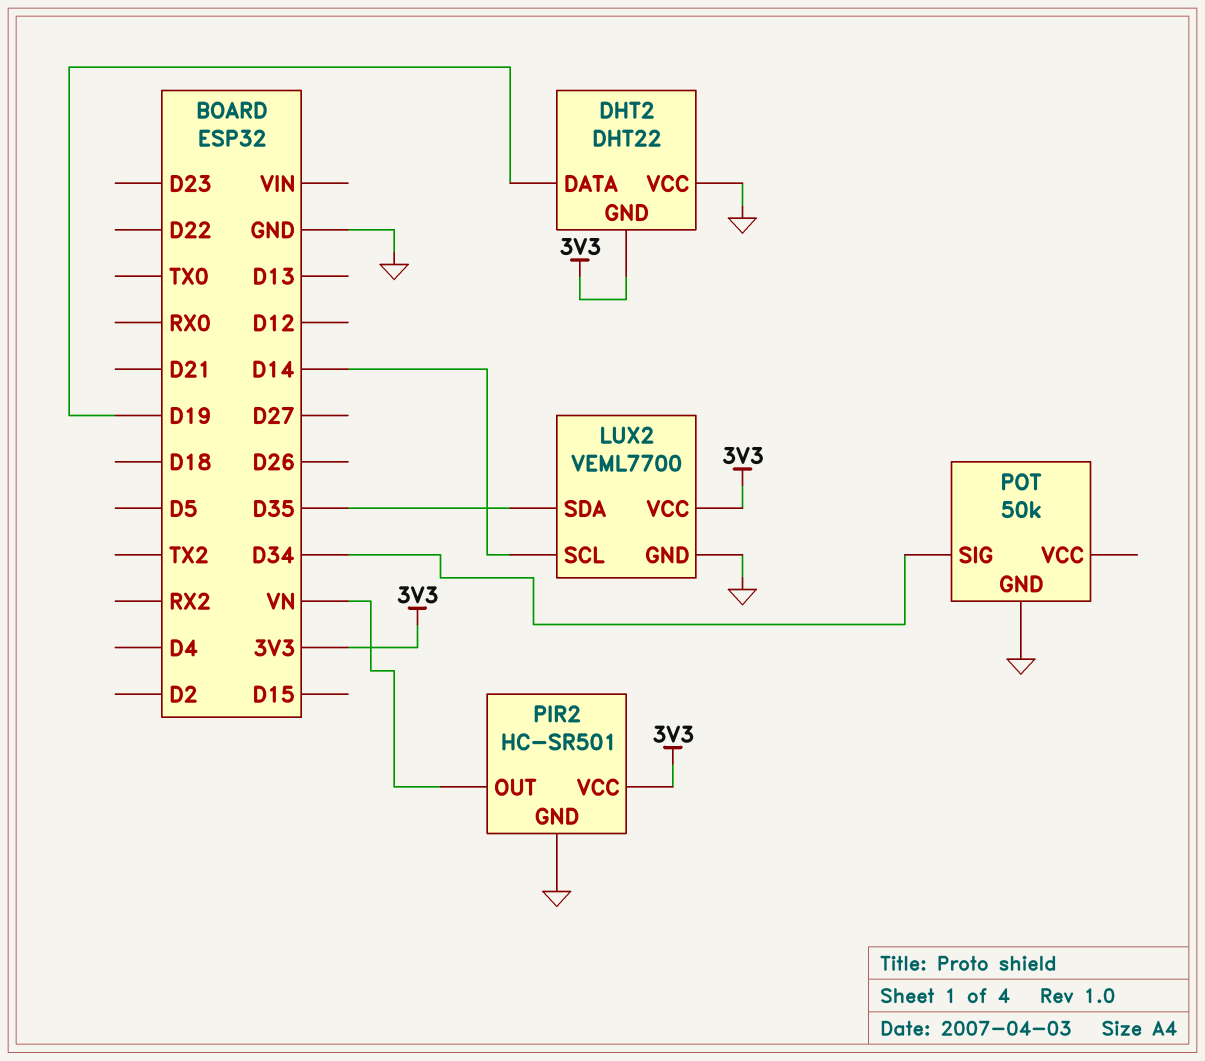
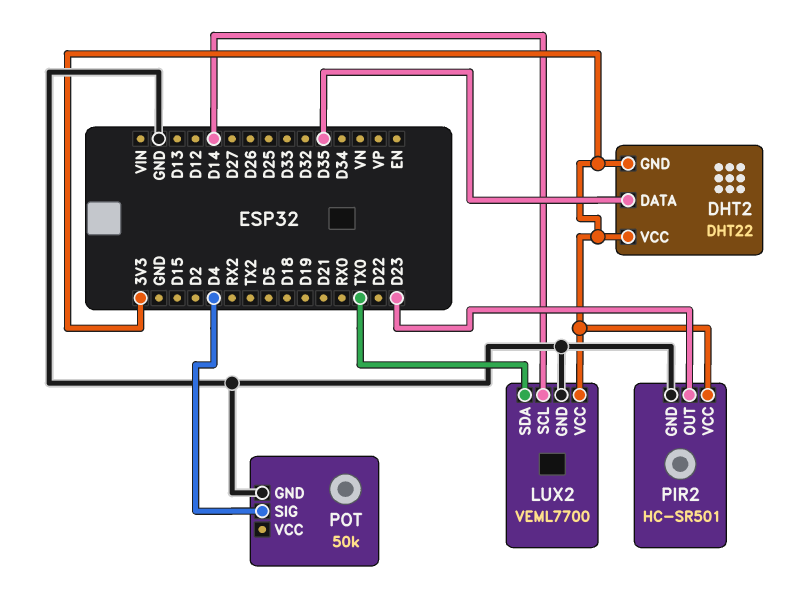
DHT2 pin DATA: D19 -> D35
DHT2 pin VCC: GND -> 3V3
LUX2 pin SDA: D35 -> TX0
PIR2 pin OUT: VN -> D23
POT pin SIG: D34 -> D4

